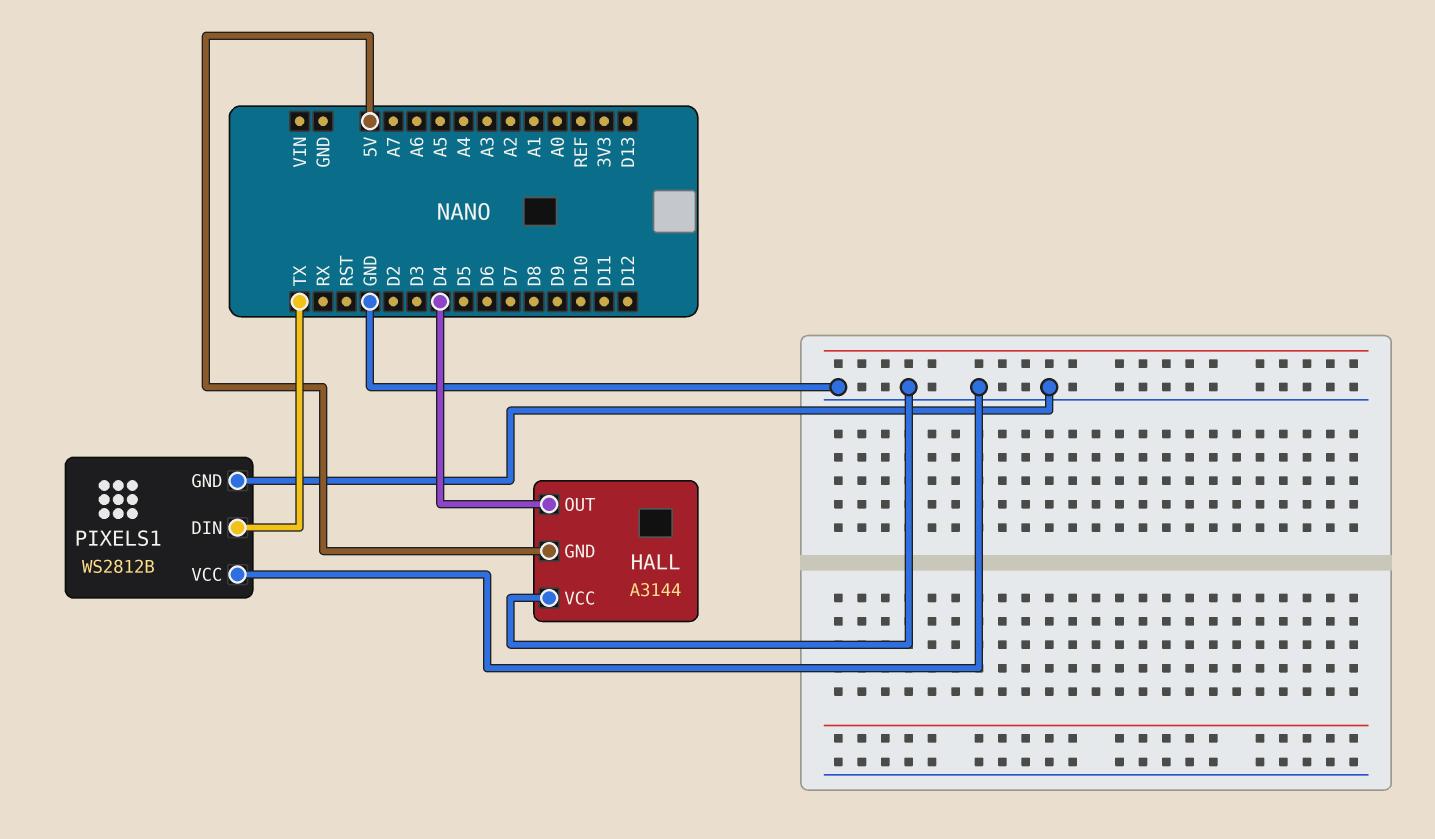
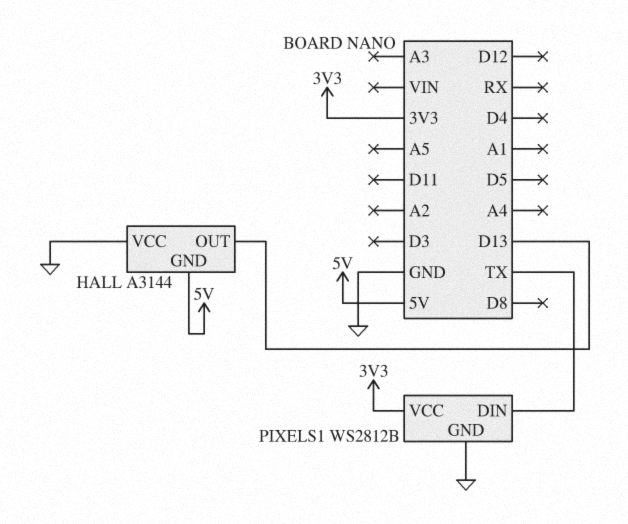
HALL pin OUT: D4 -> D13
PIXELS1 pin VCC: GND -> 3V3

